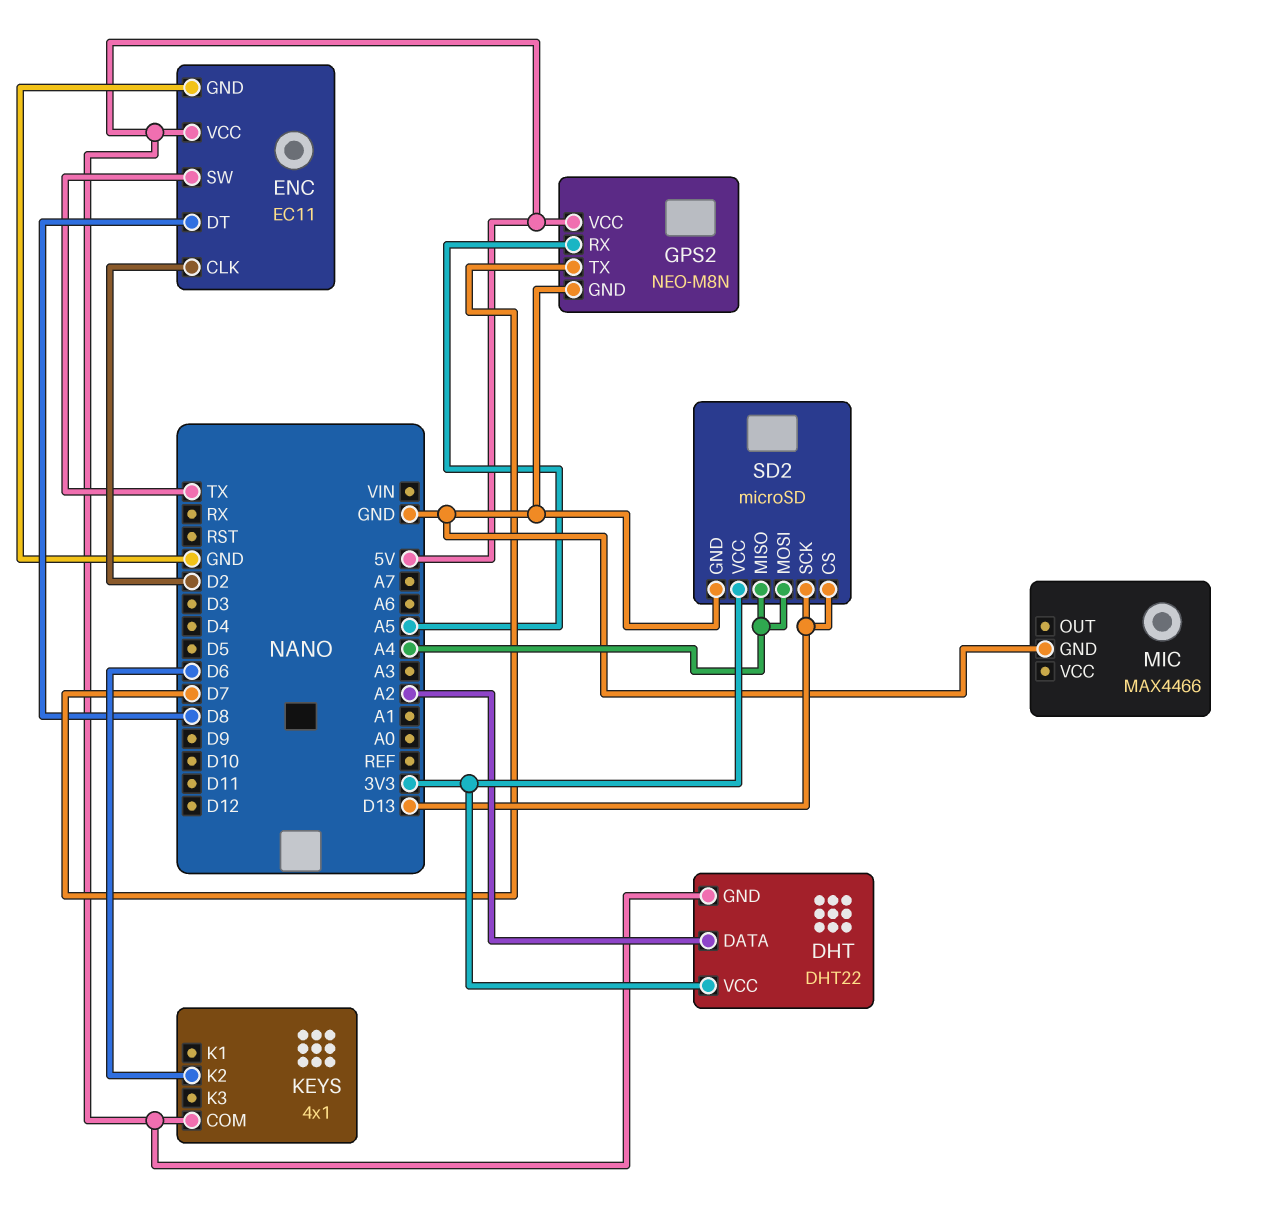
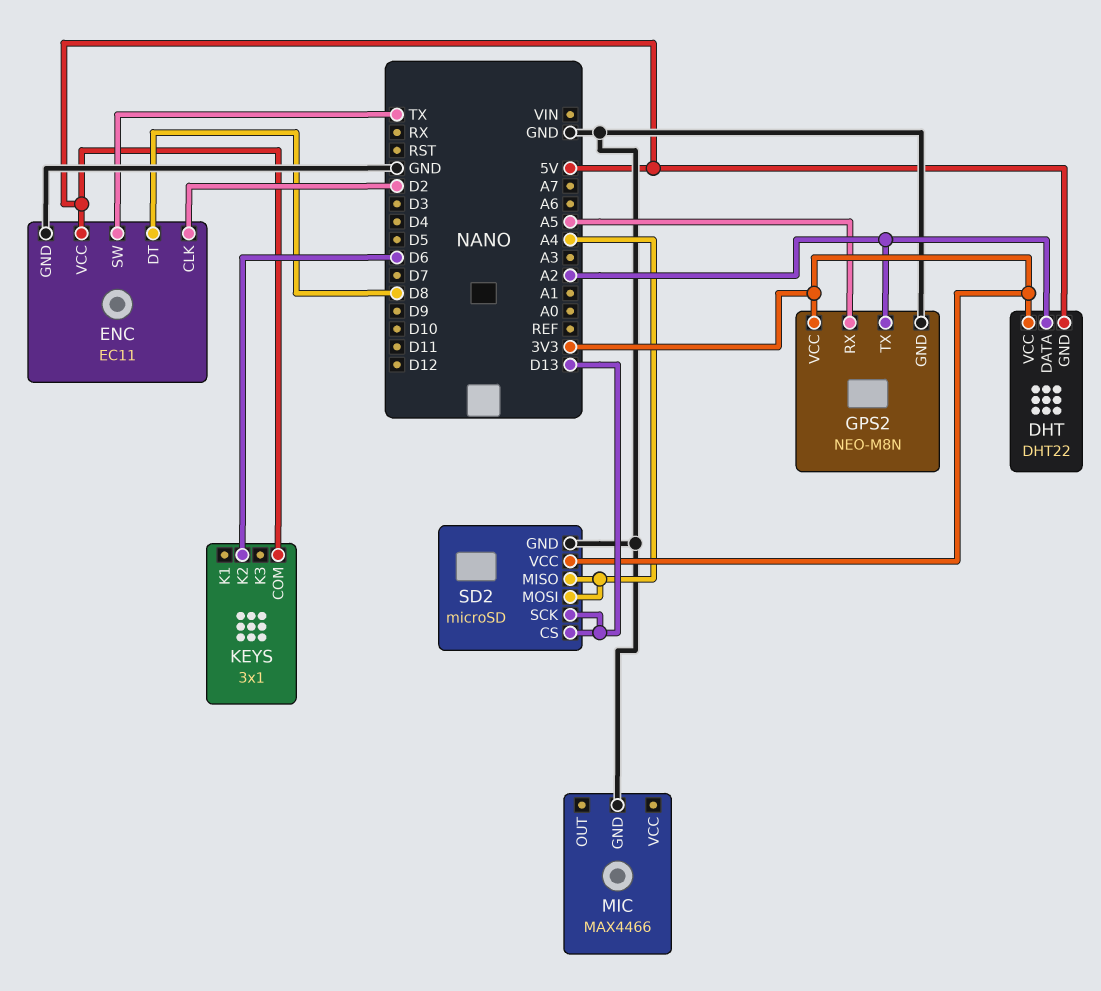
GPS2 pin TX: D7 -> A2
GPS2 pin VCC: 5V -> 3V3
KEYS: 4x1 -> 3x1

